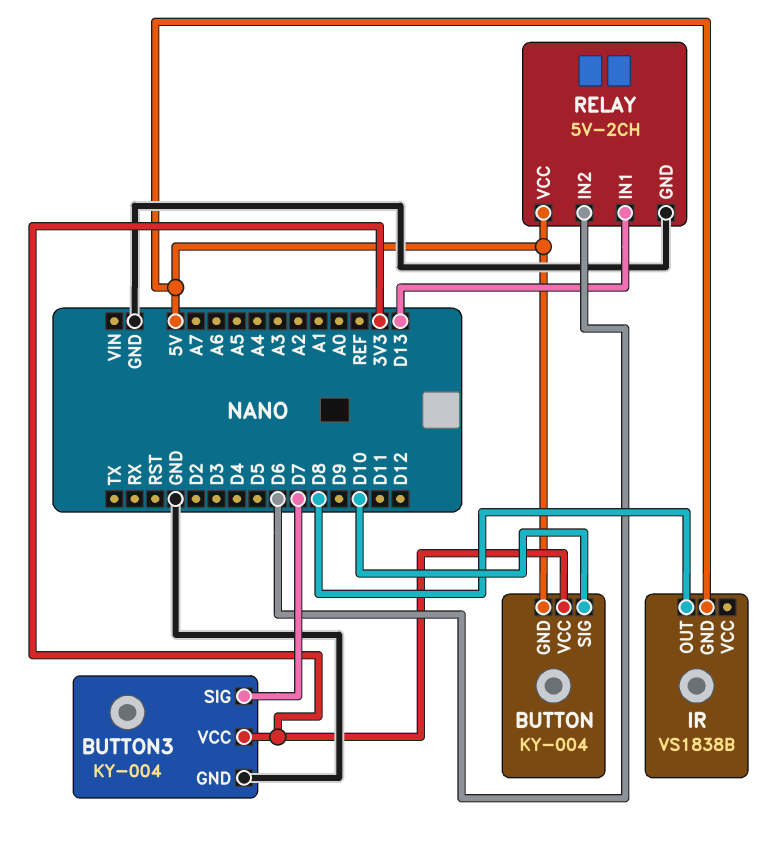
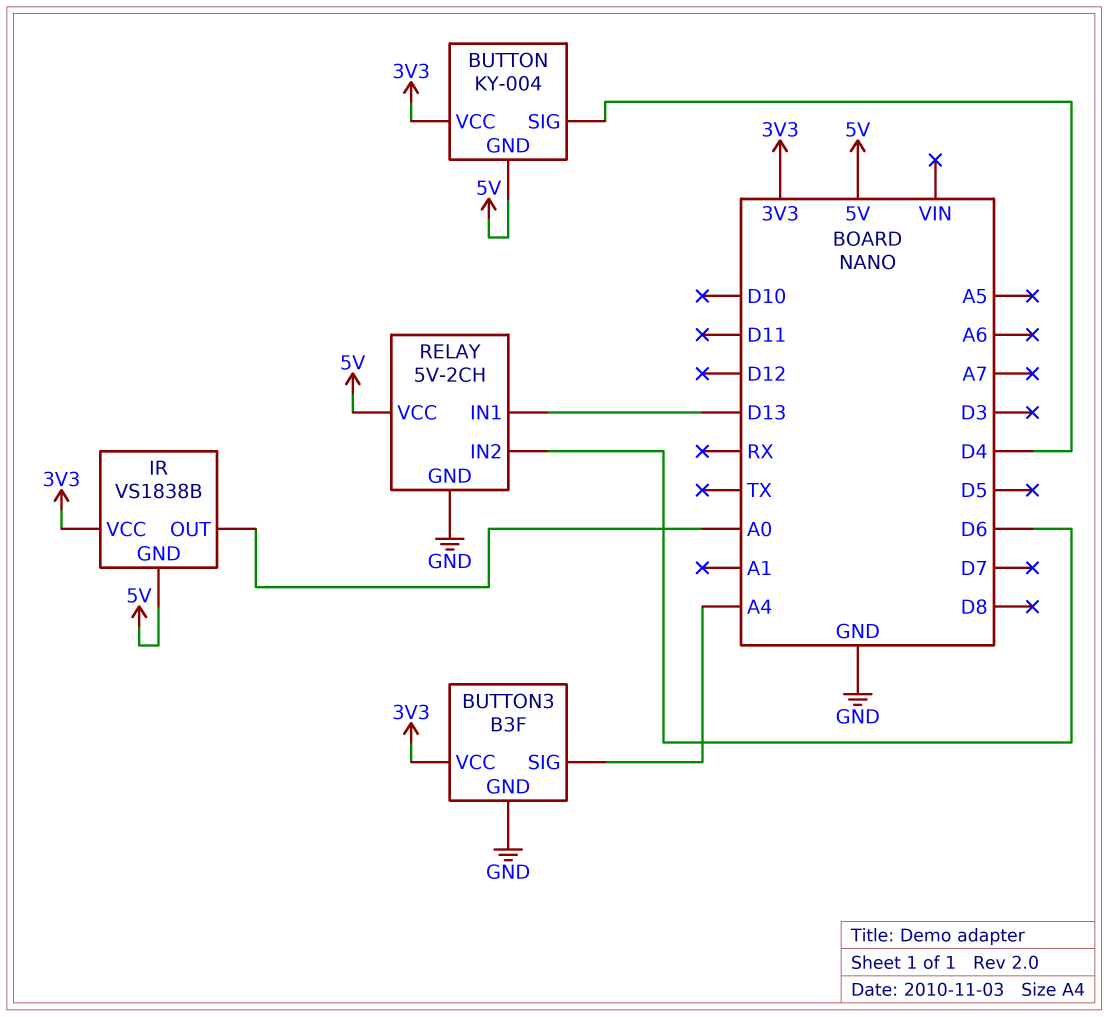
BUTTON pin SIG: D10 -> D4
BUTTON3: KY-004 -> B3F
BUTTON3 pin SIG: D7 -> A4
IR pin OUT: D8 -> A0
IR pin VCC: none -> 3V3

